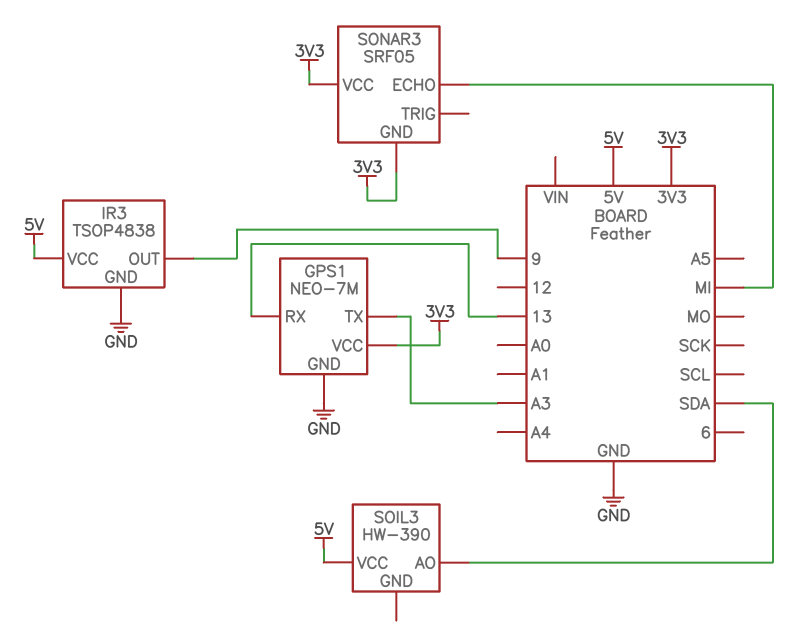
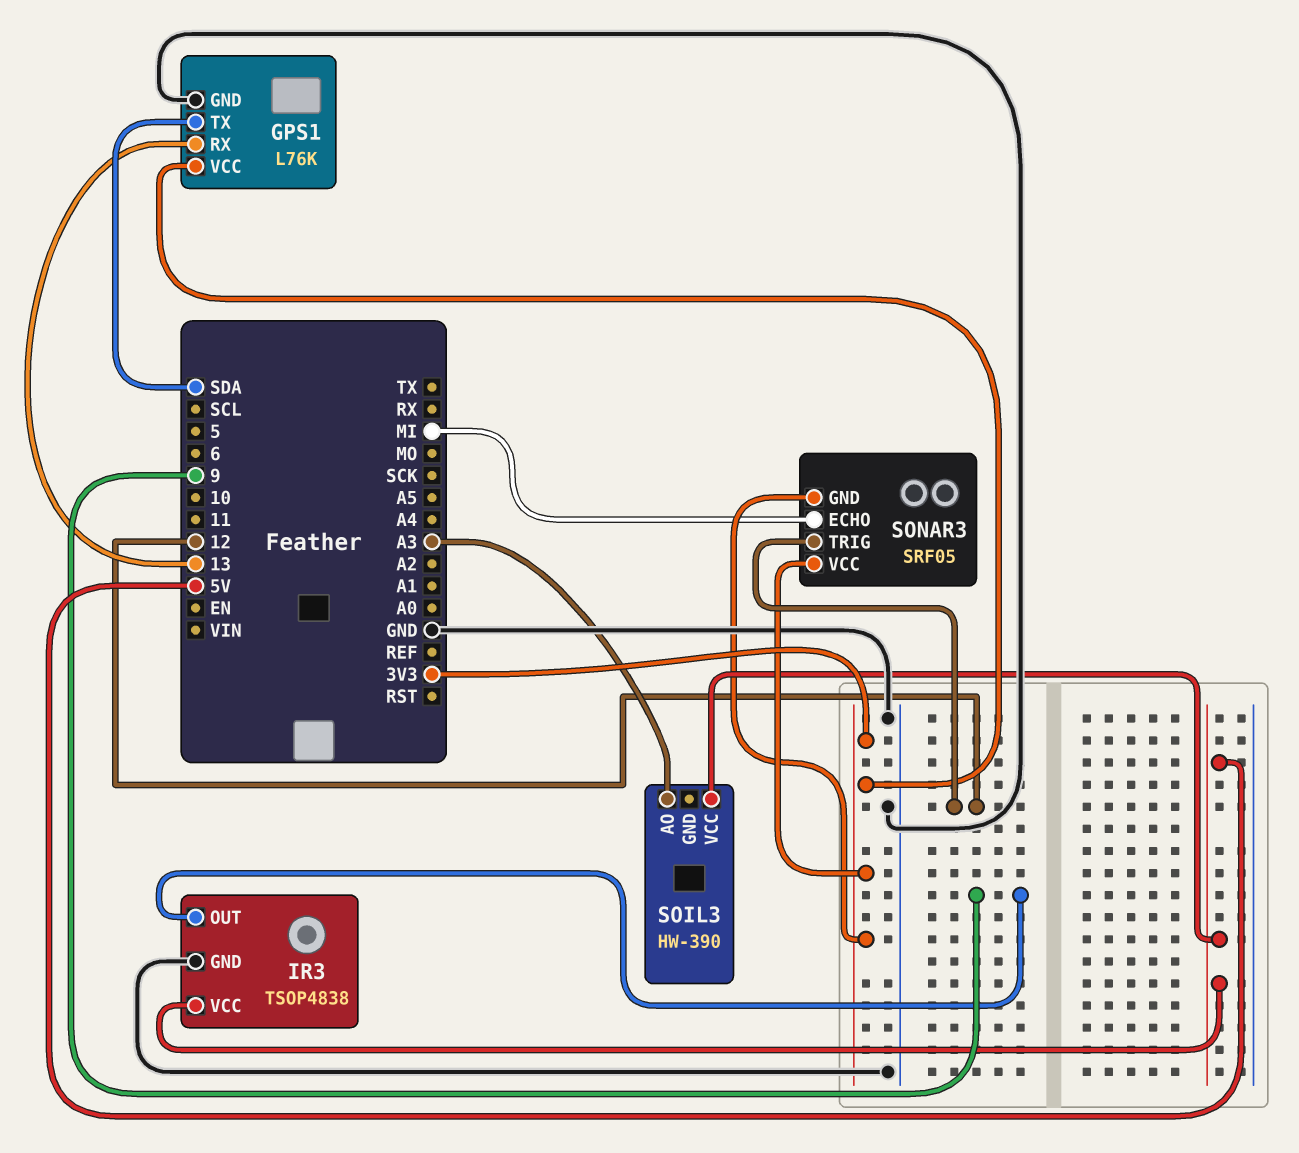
GPS1: NEO-7M -> L76K
GPS1 pin TX: A3 -> SDA
SOIL3 pin AO: SDA -> A3
SONAR3 pin TRIG: none -> 12

